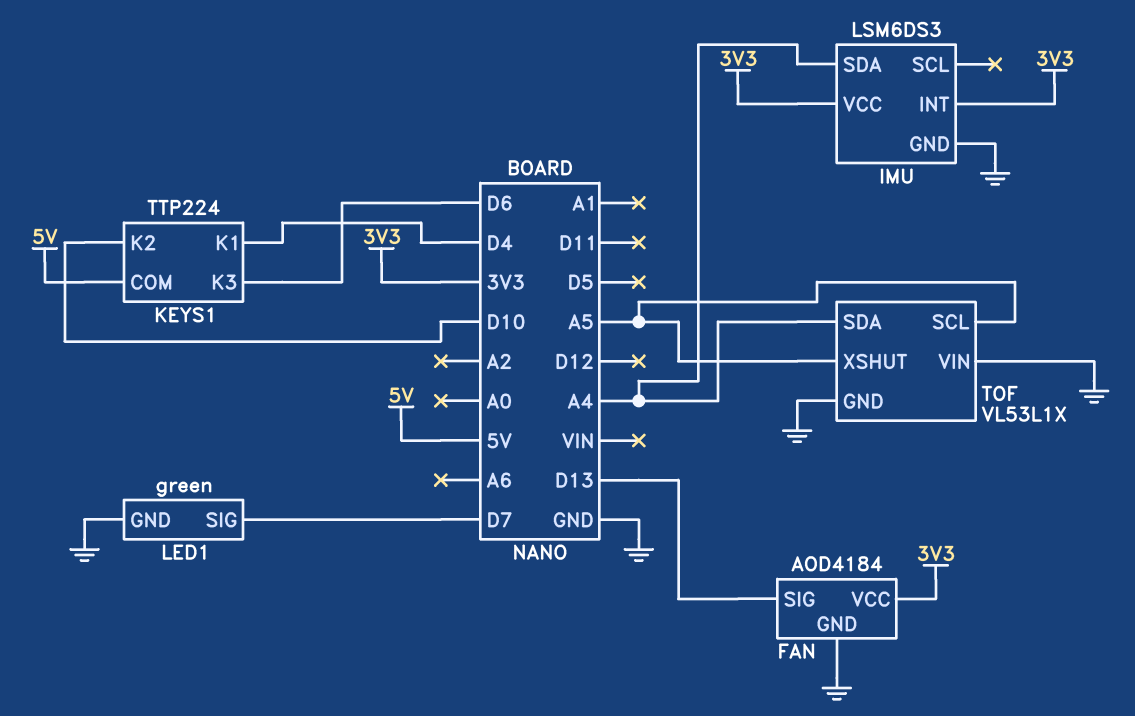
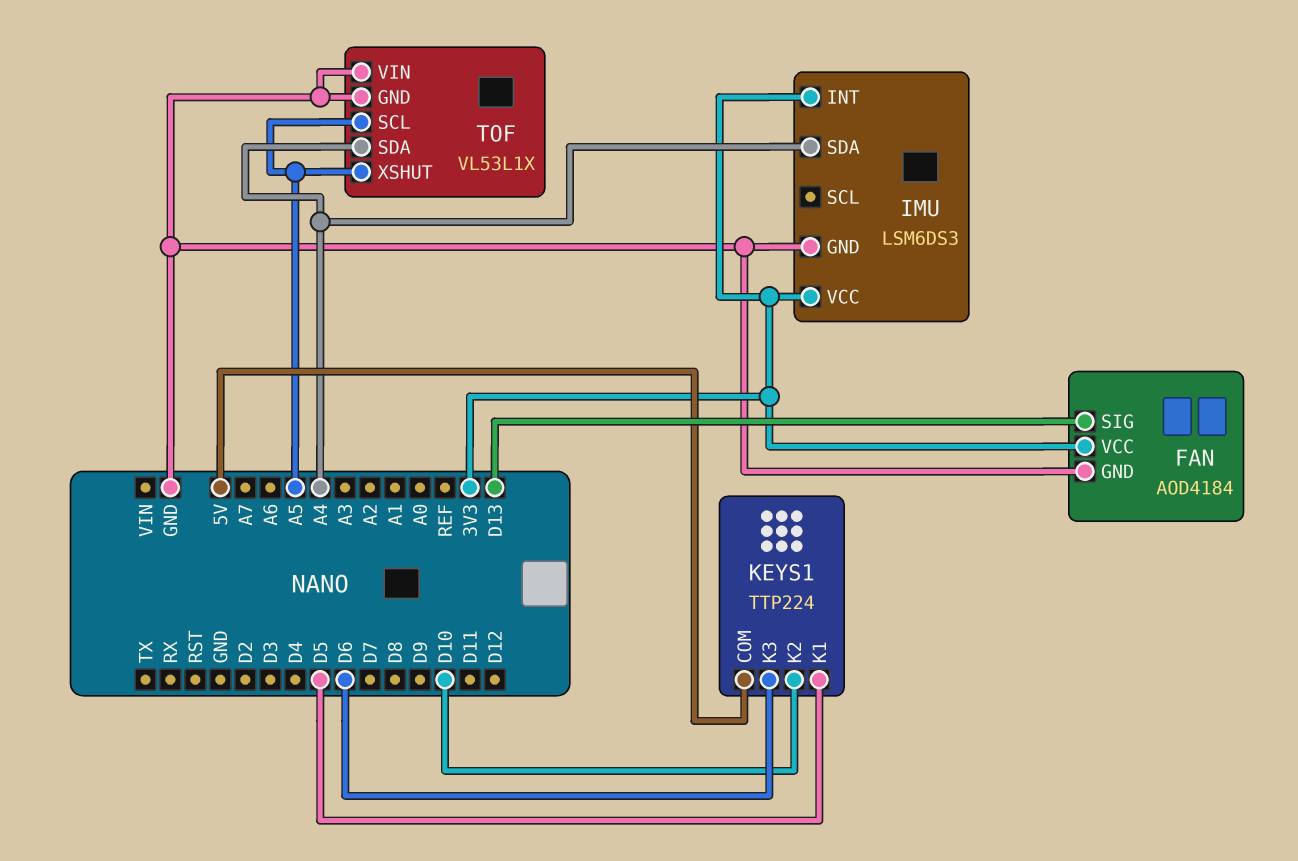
KEYS1 pin K1: D4 -> D5
LED1: green -> none
LED1 pin GND: GND -> none
LED1 pin SIG: D7 -> none

